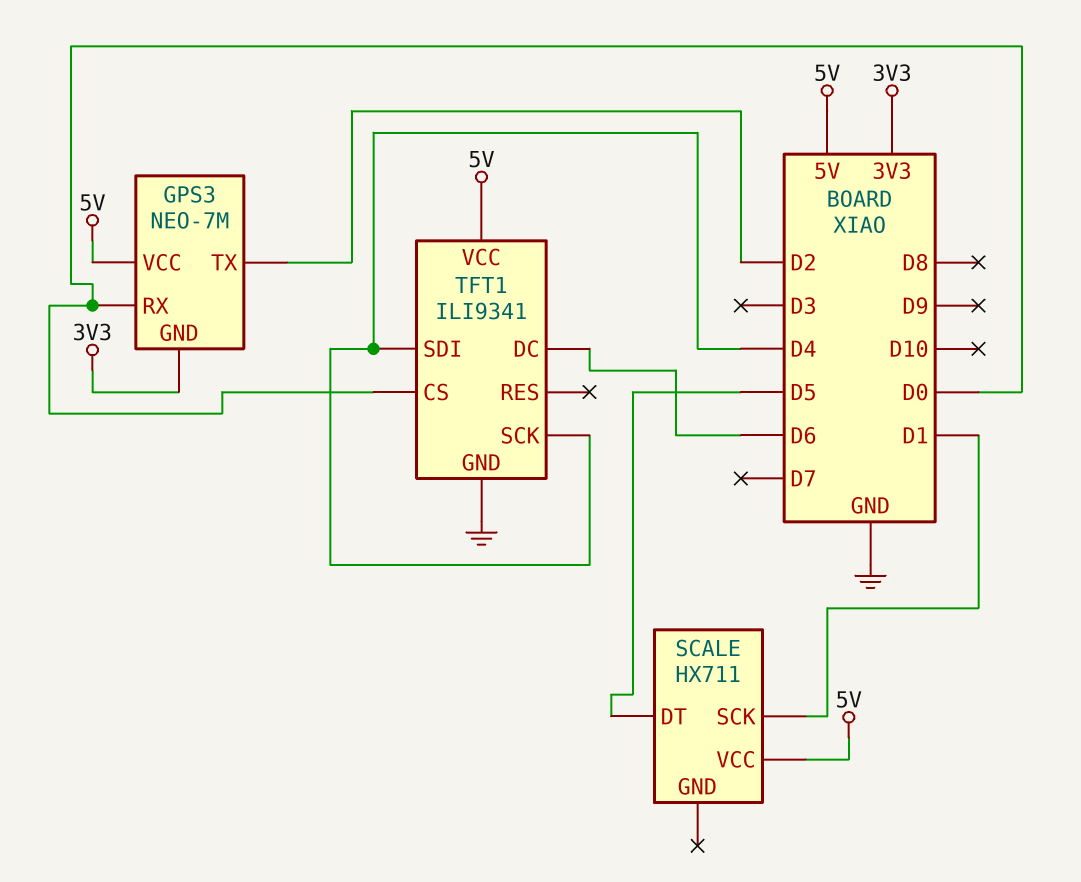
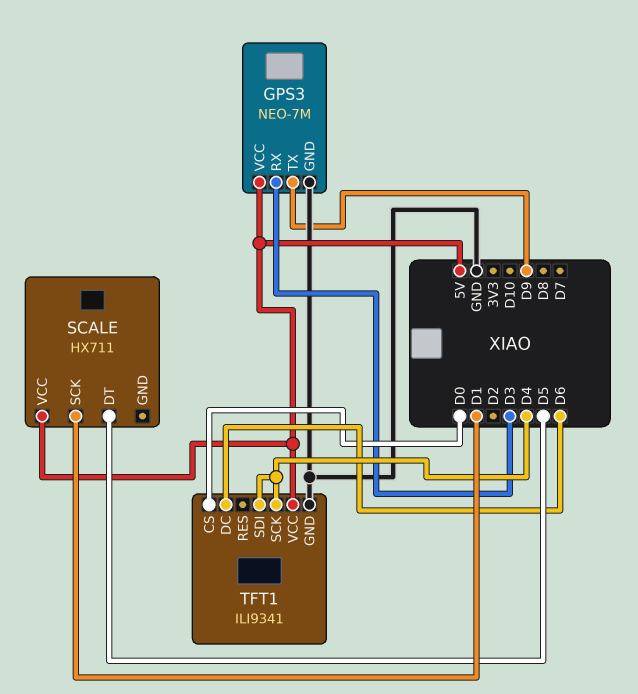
GPS3 pin GND: 3V3 -> GND
GPS3 pin RX: D0 -> D3
GPS3 pin TX: D2 -> D9

